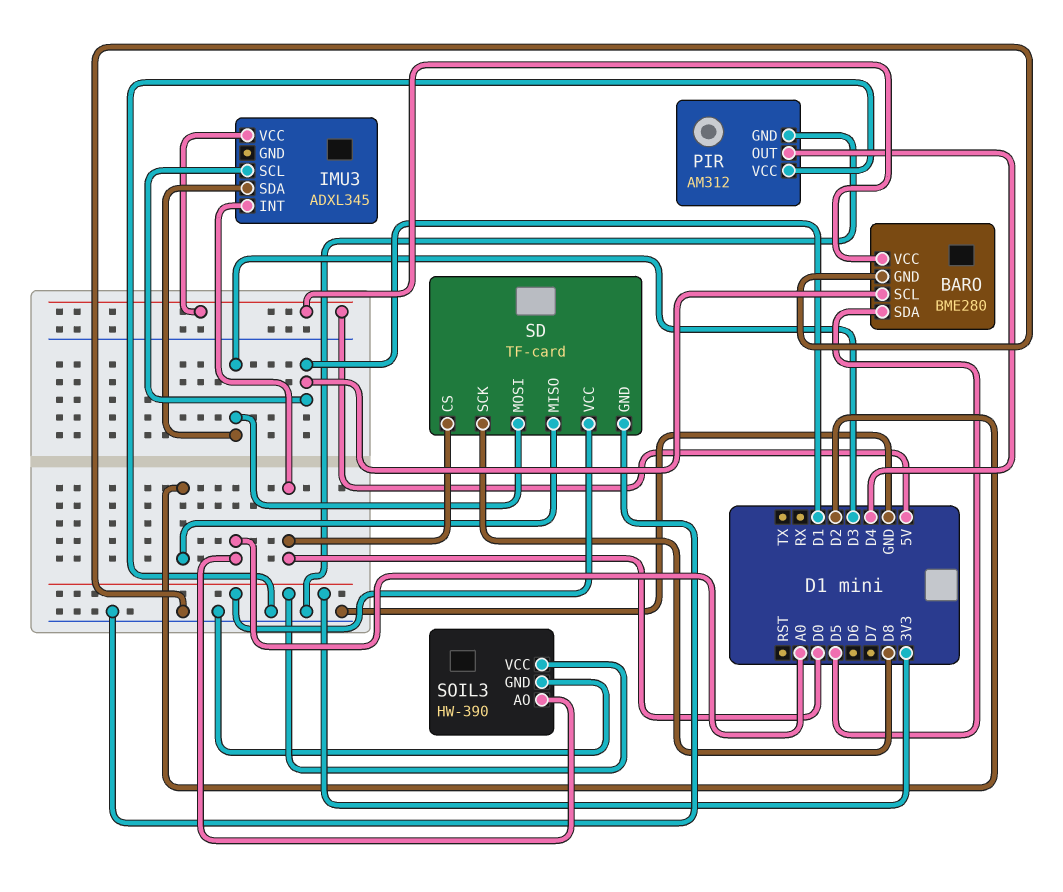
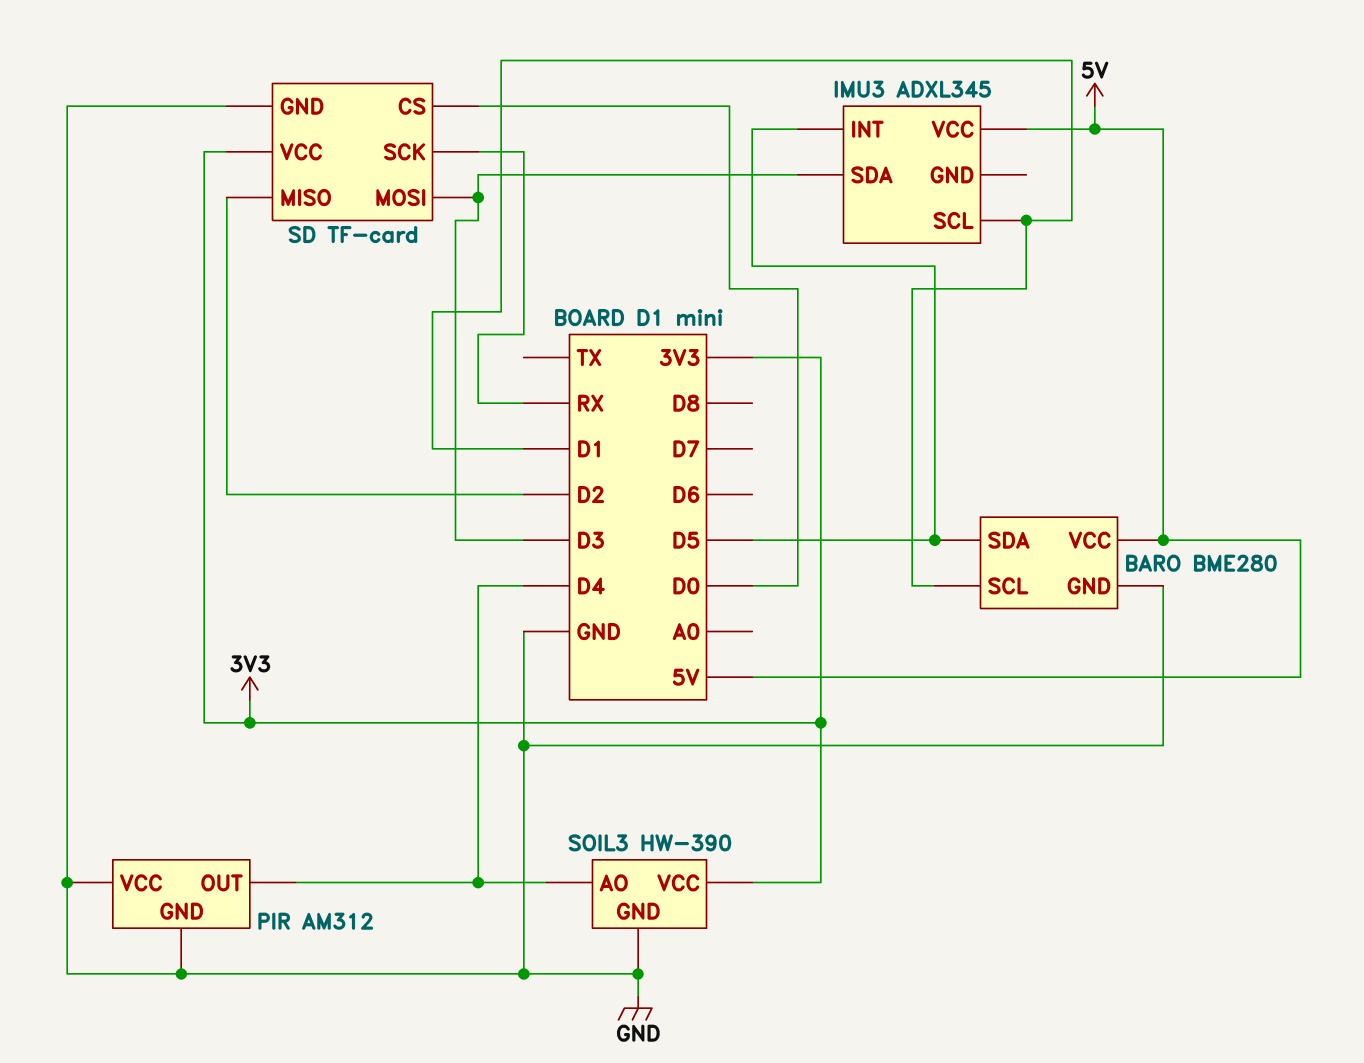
IMU3 pin INT: D0 -> D5
SD pin SCK: D8 -> RX
SOIL3 pin AO: A0 -> D4

